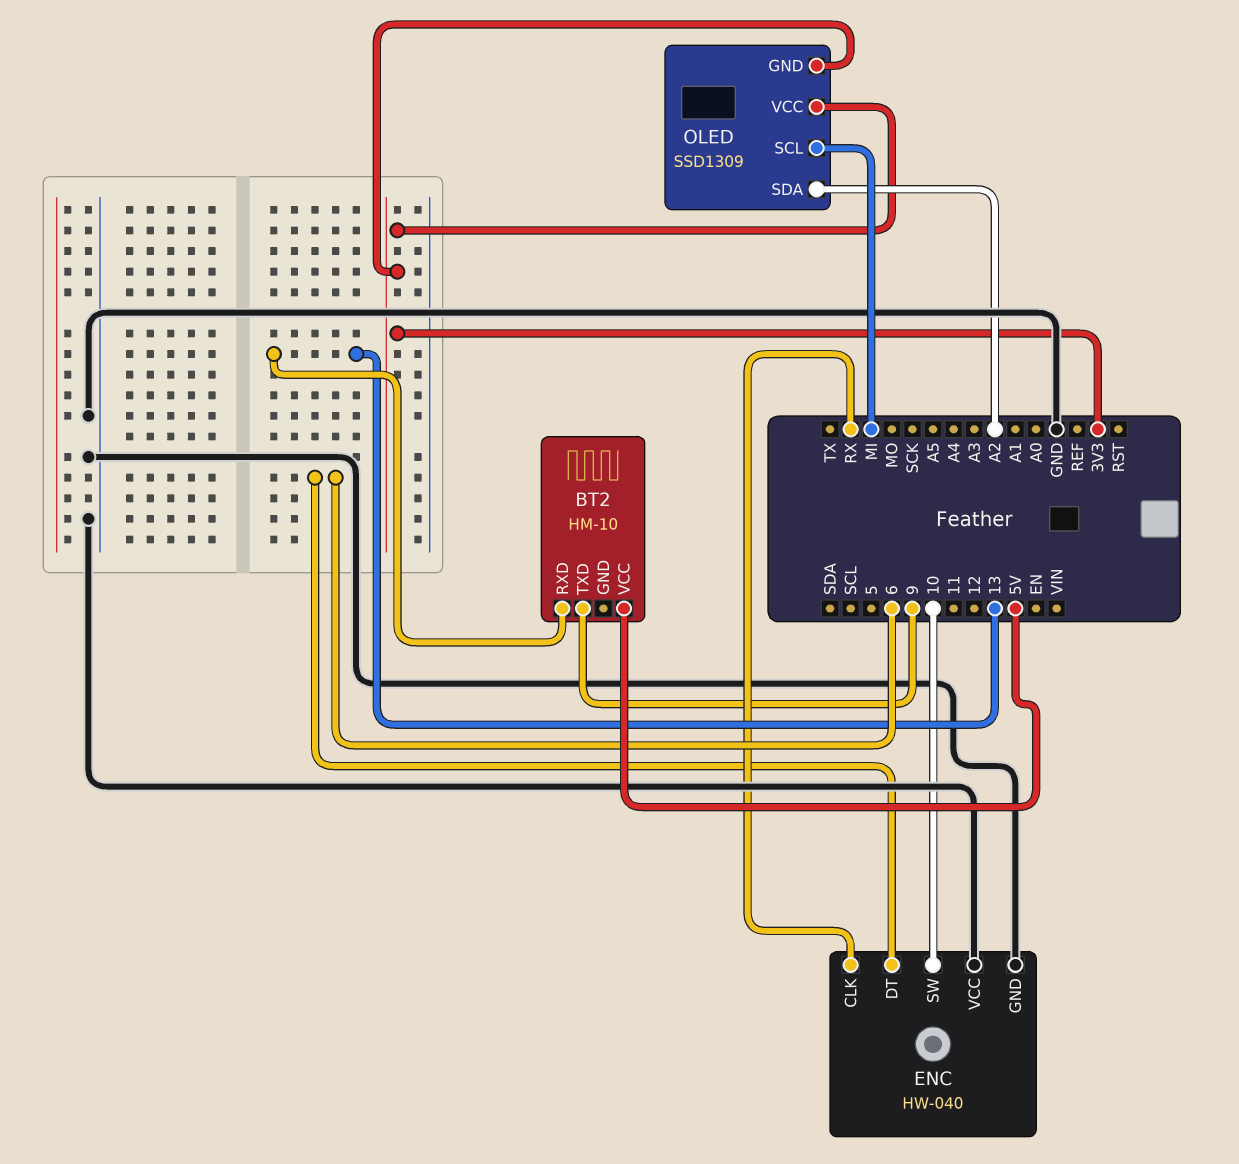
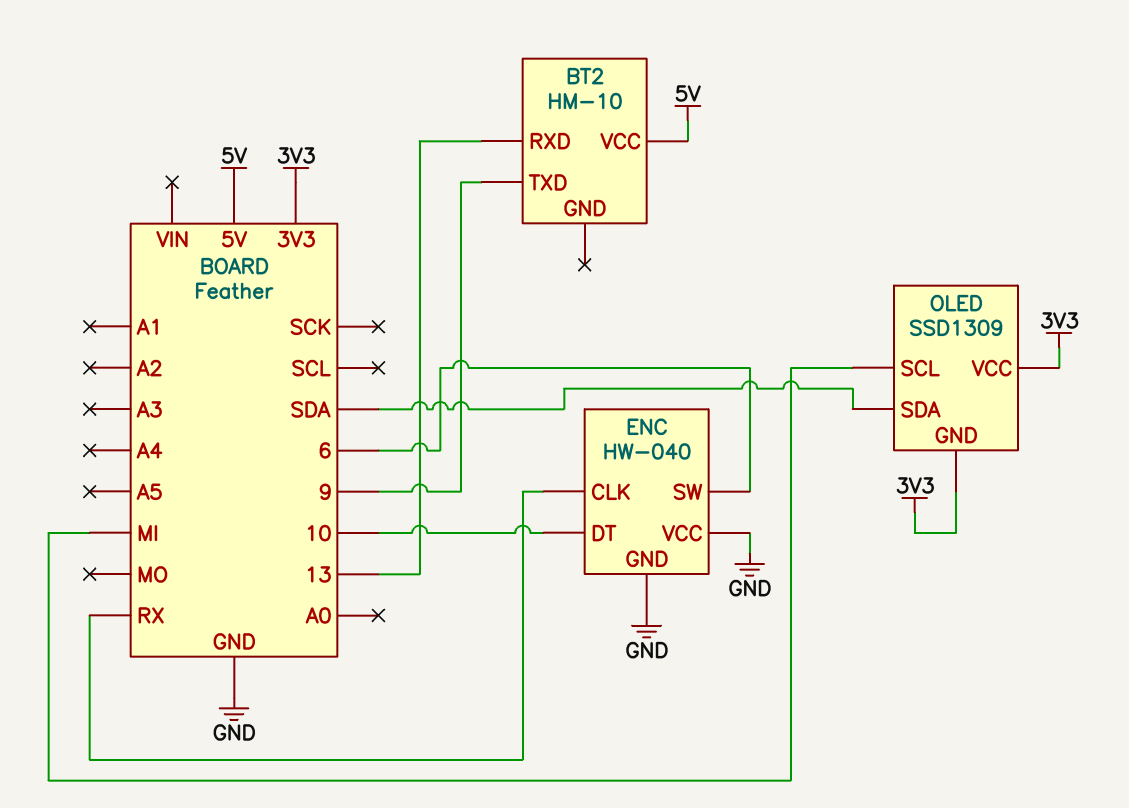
ENC pin DT: 6 -> 10
ENC pin SW: 10 -> 6
OLED pin SDA: A2 -> SDA

